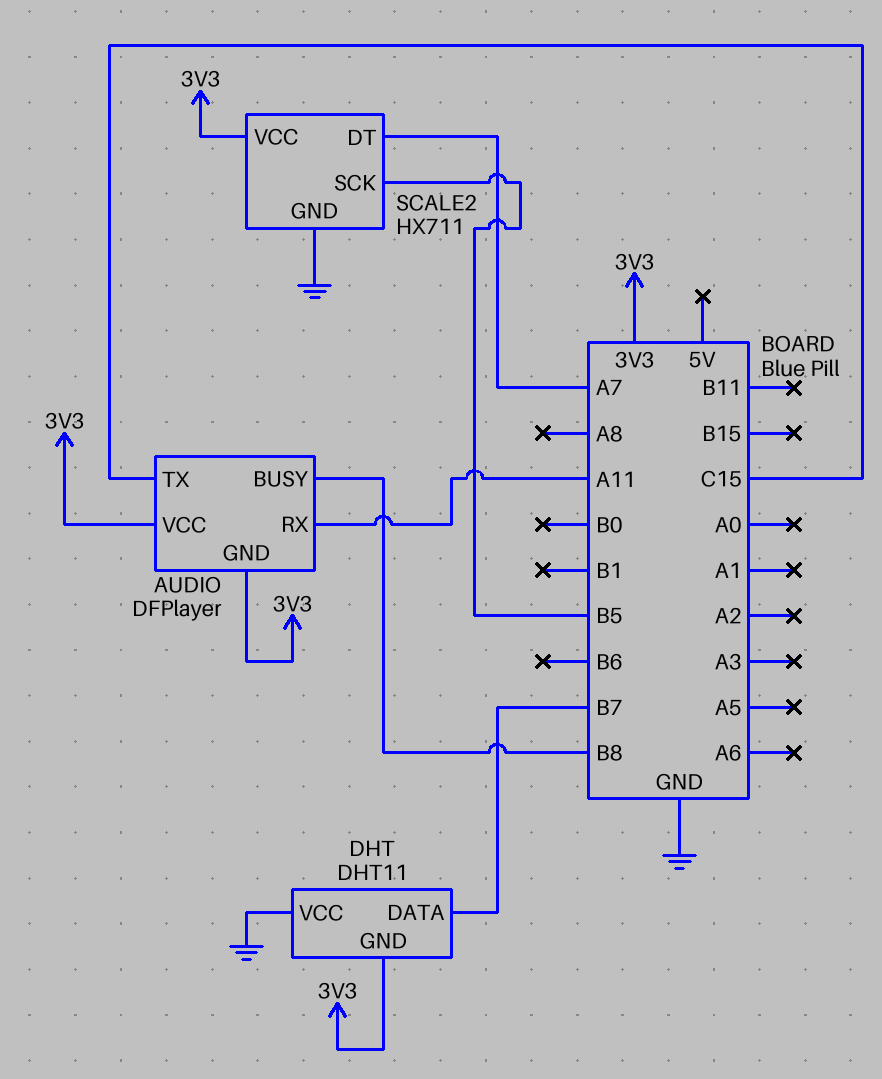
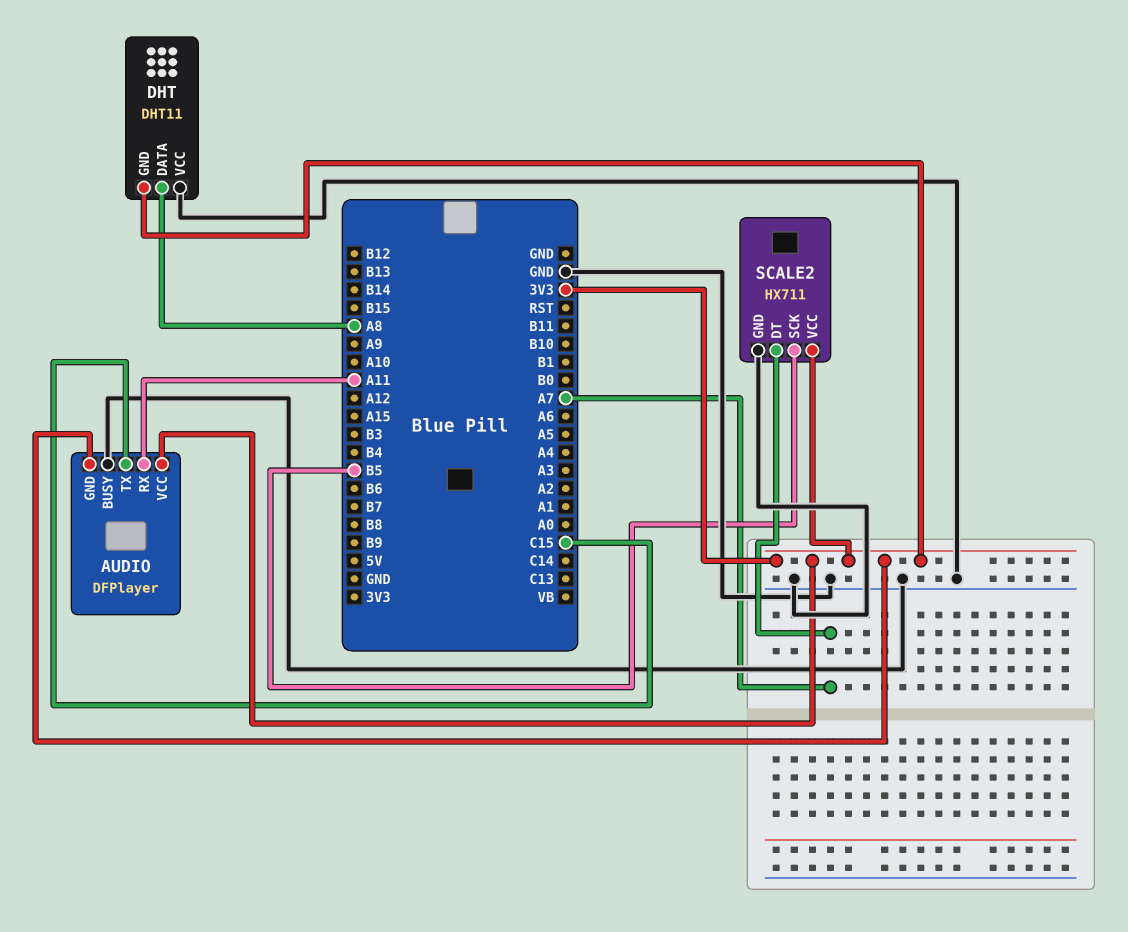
AUDIO pin BUSY: B8 -> GND
DHT pin DATA: B7 -> A8

